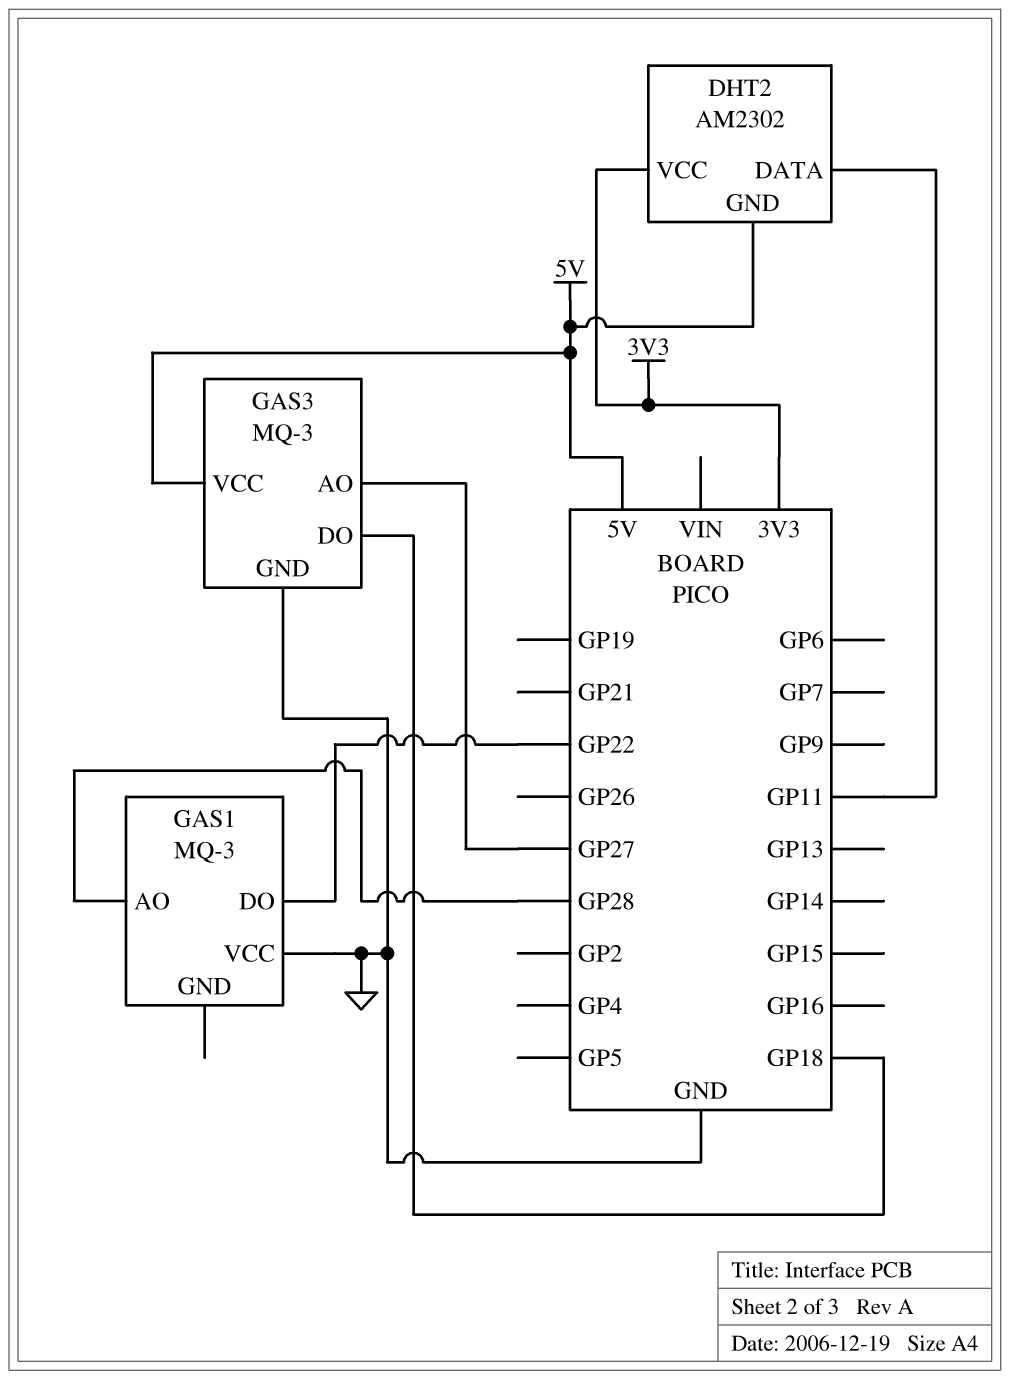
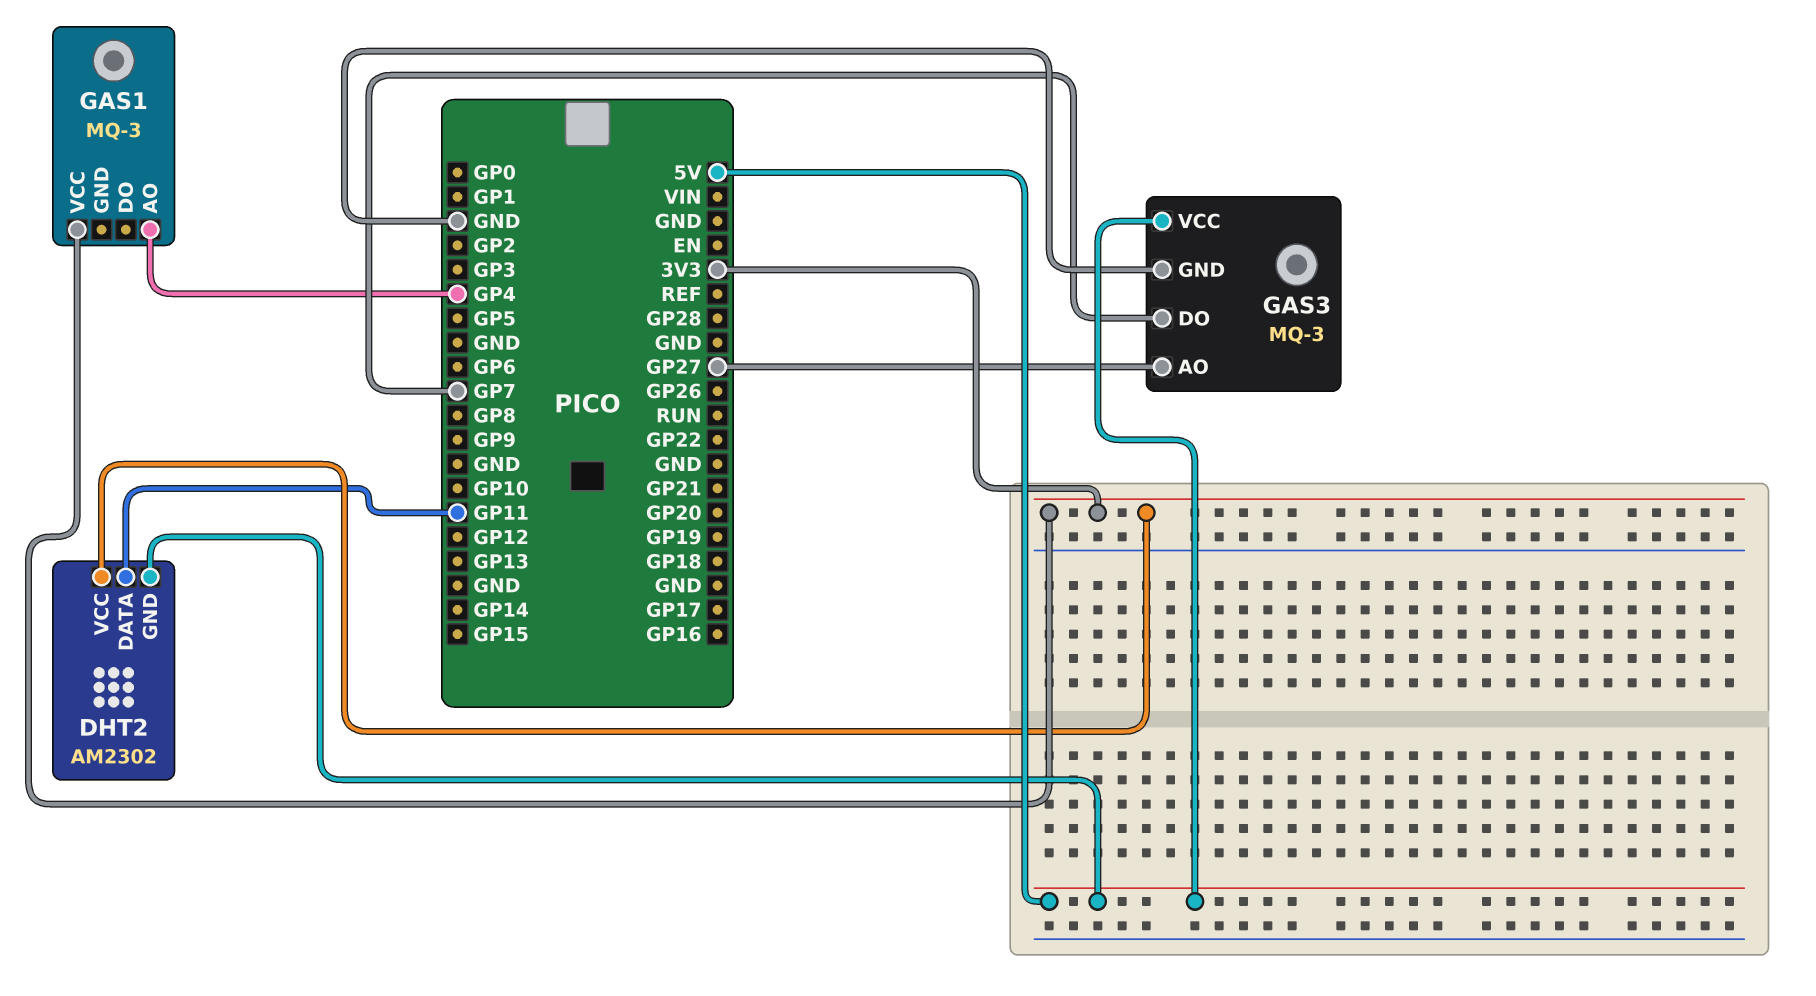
GAS1 pin AO: GP28 -> GP4
GAS1 pin DO: GP22 -> none
GAS1 pin VCC: GND -> 3V3
GAS3 pin DO: GP18 -> GP7

